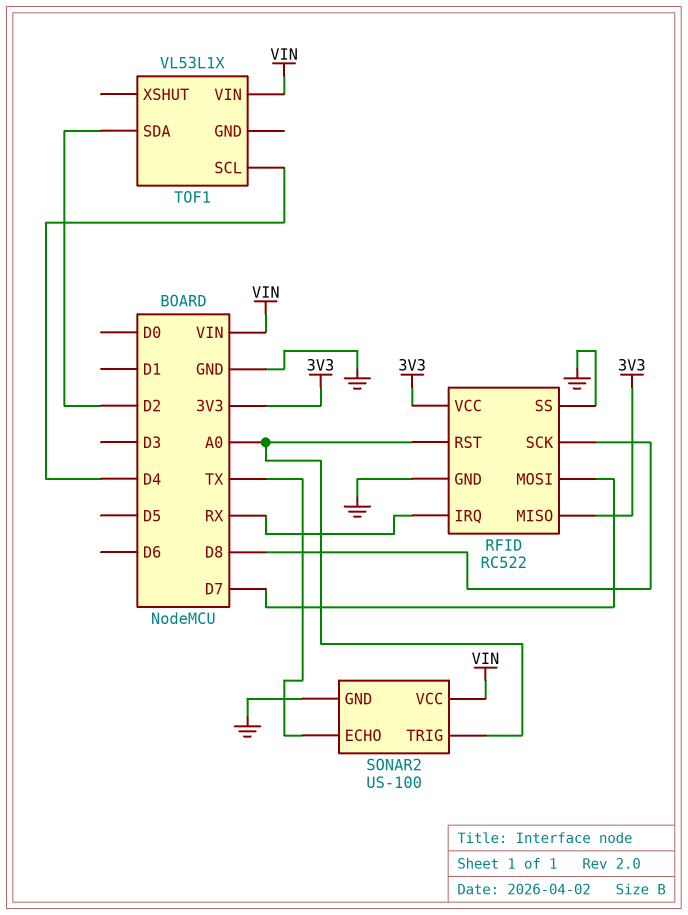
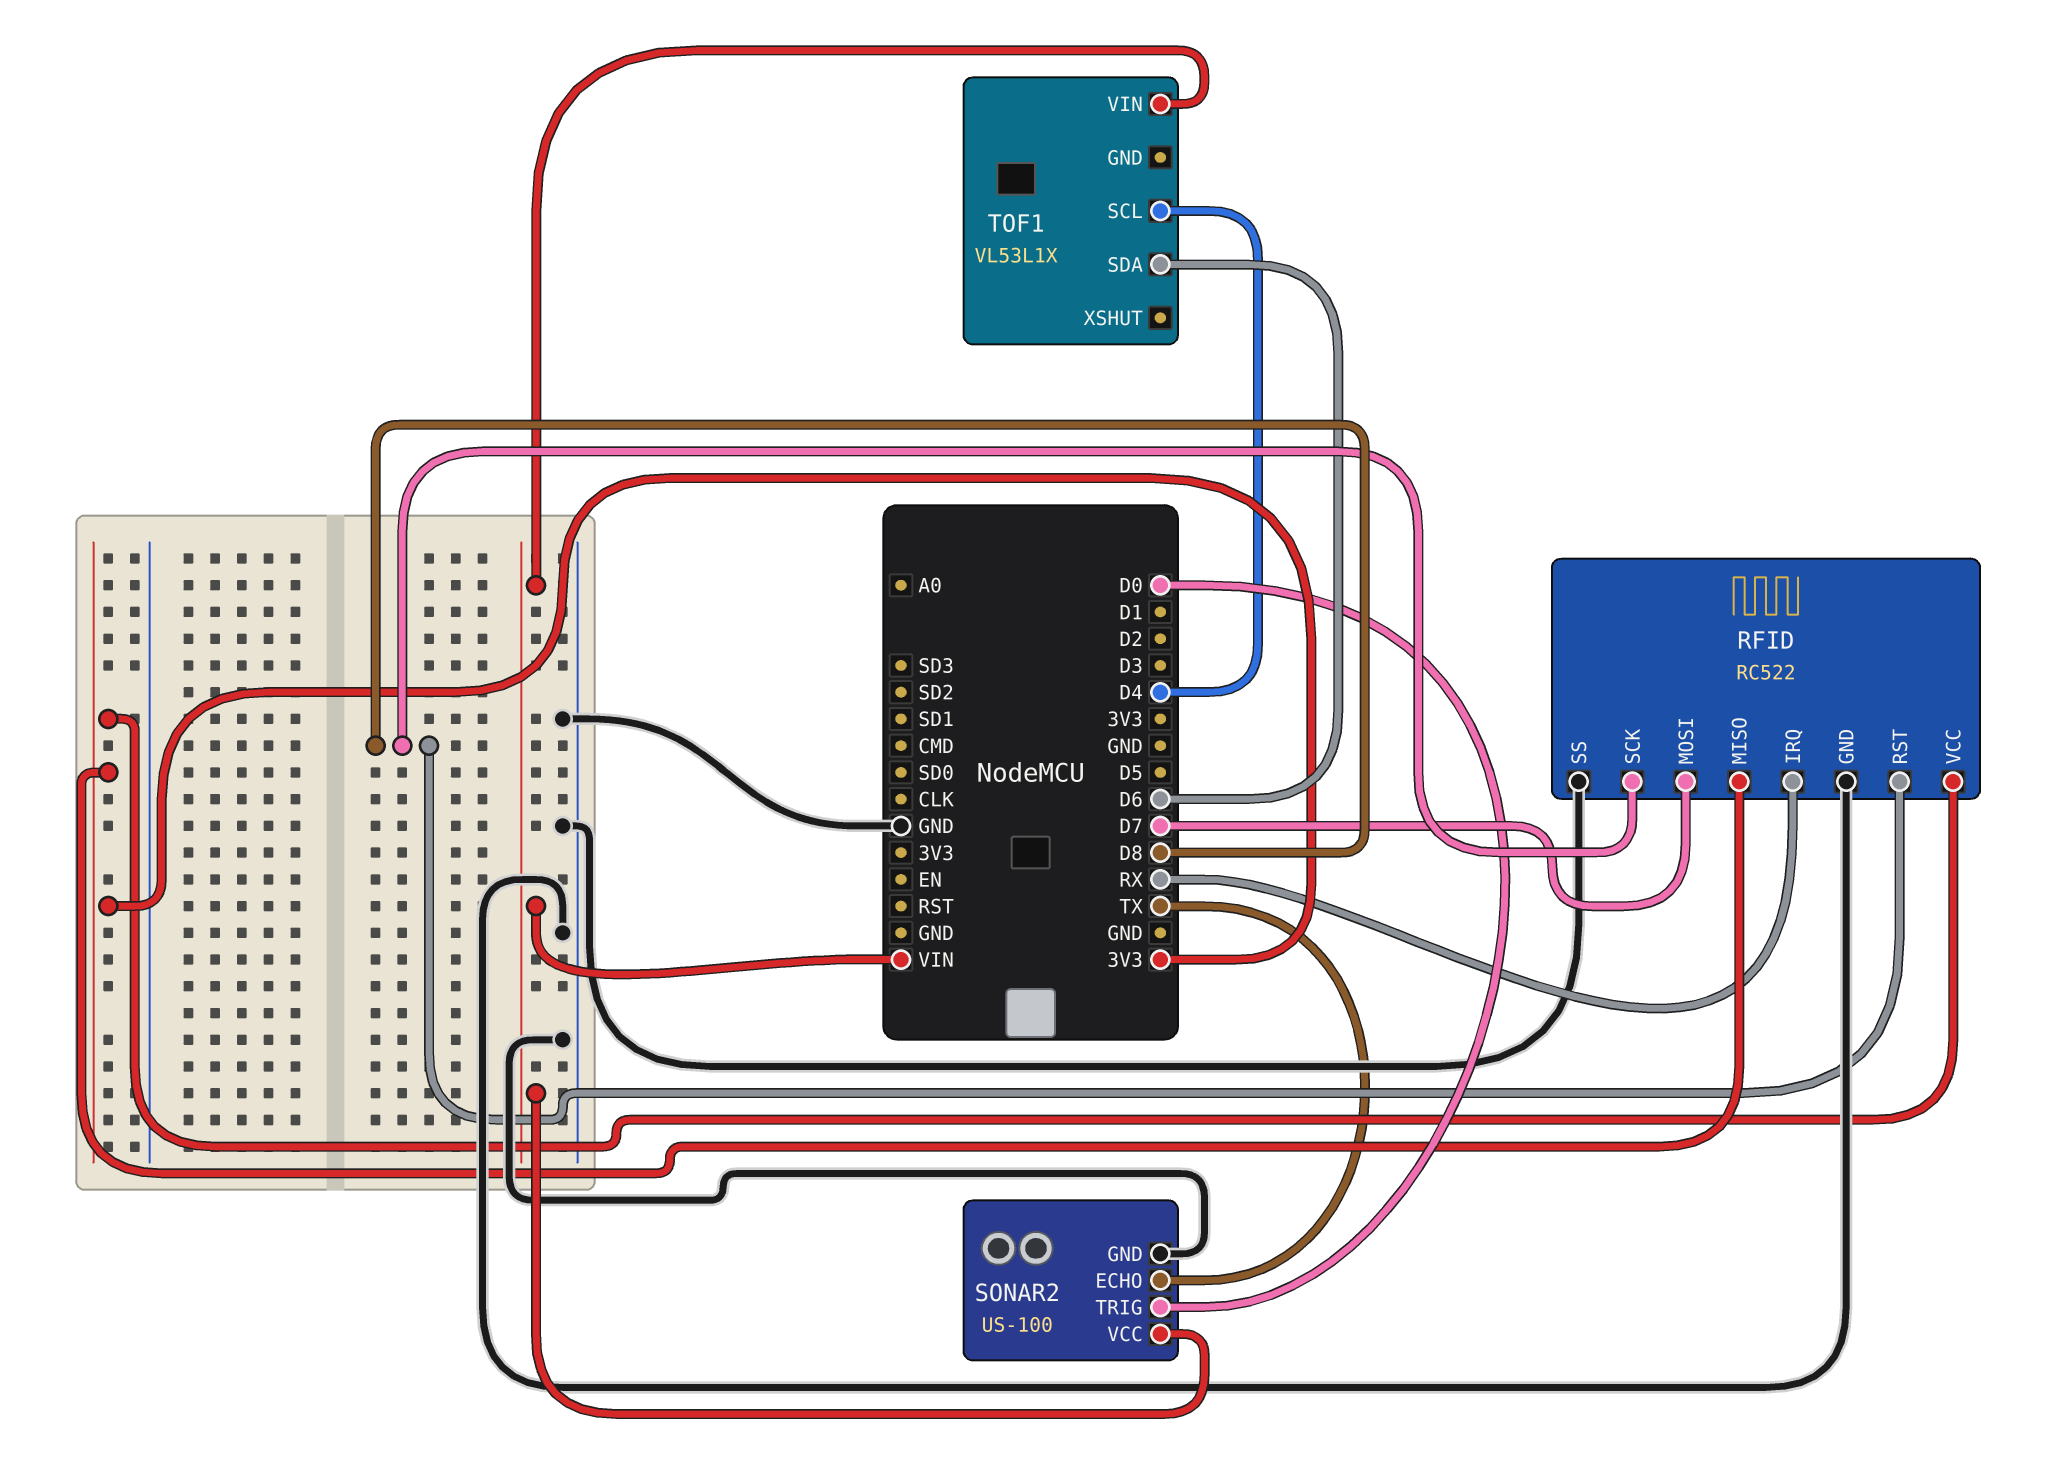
RFID pin RST: A0 -> D8
SONAR2 pin TRIG: A0 -> D0
TOF1 pin SDA: D2 -> D6

